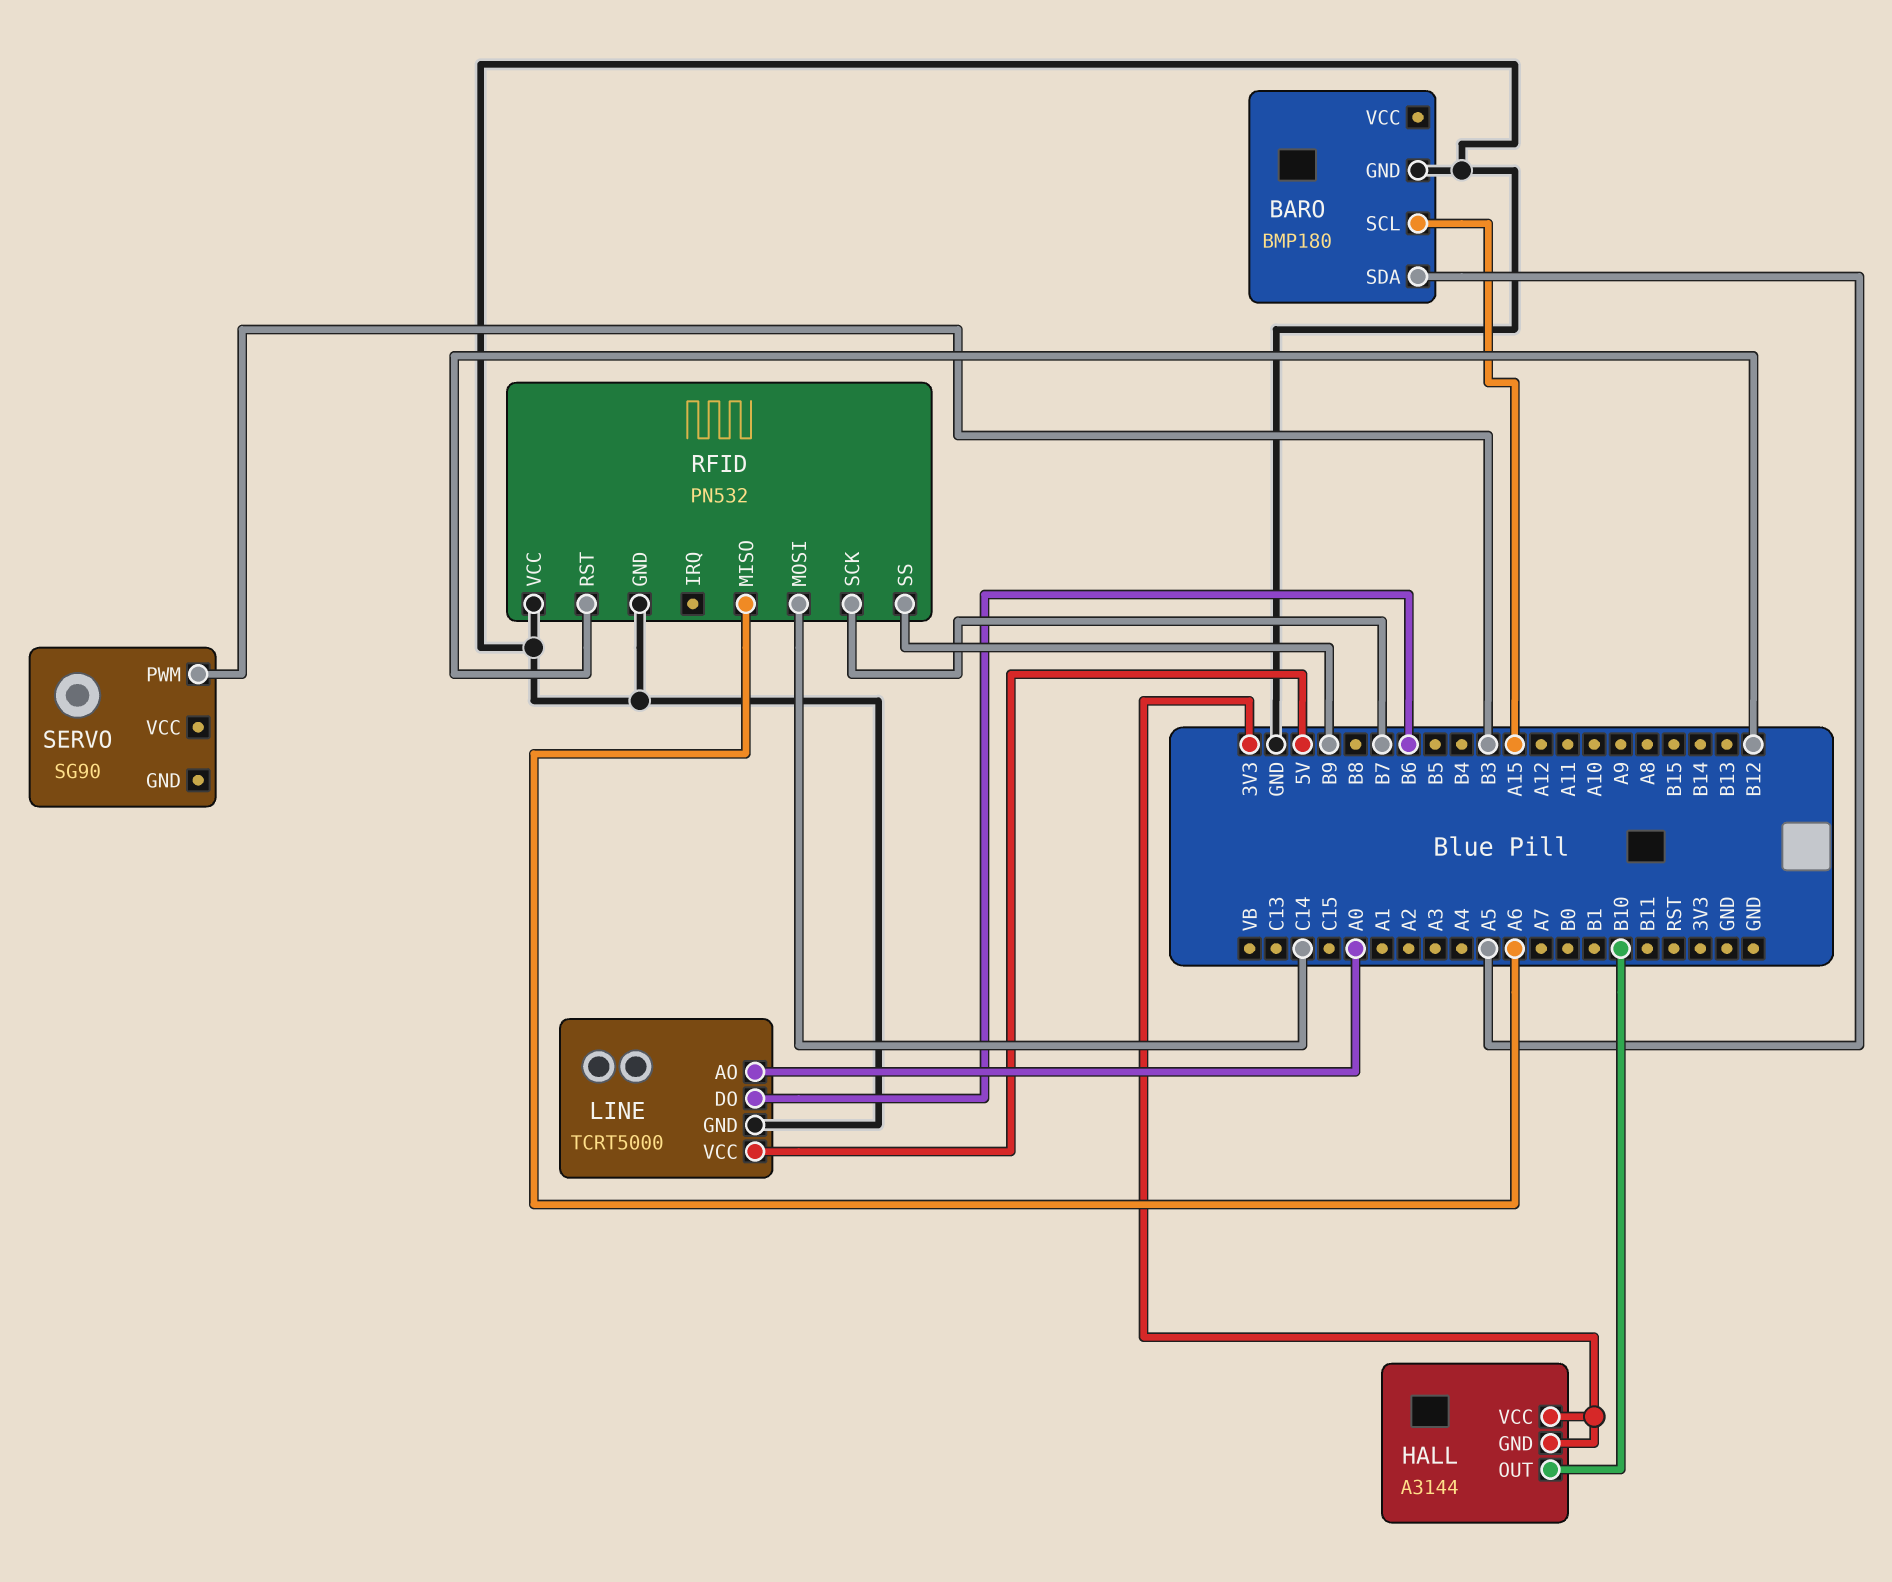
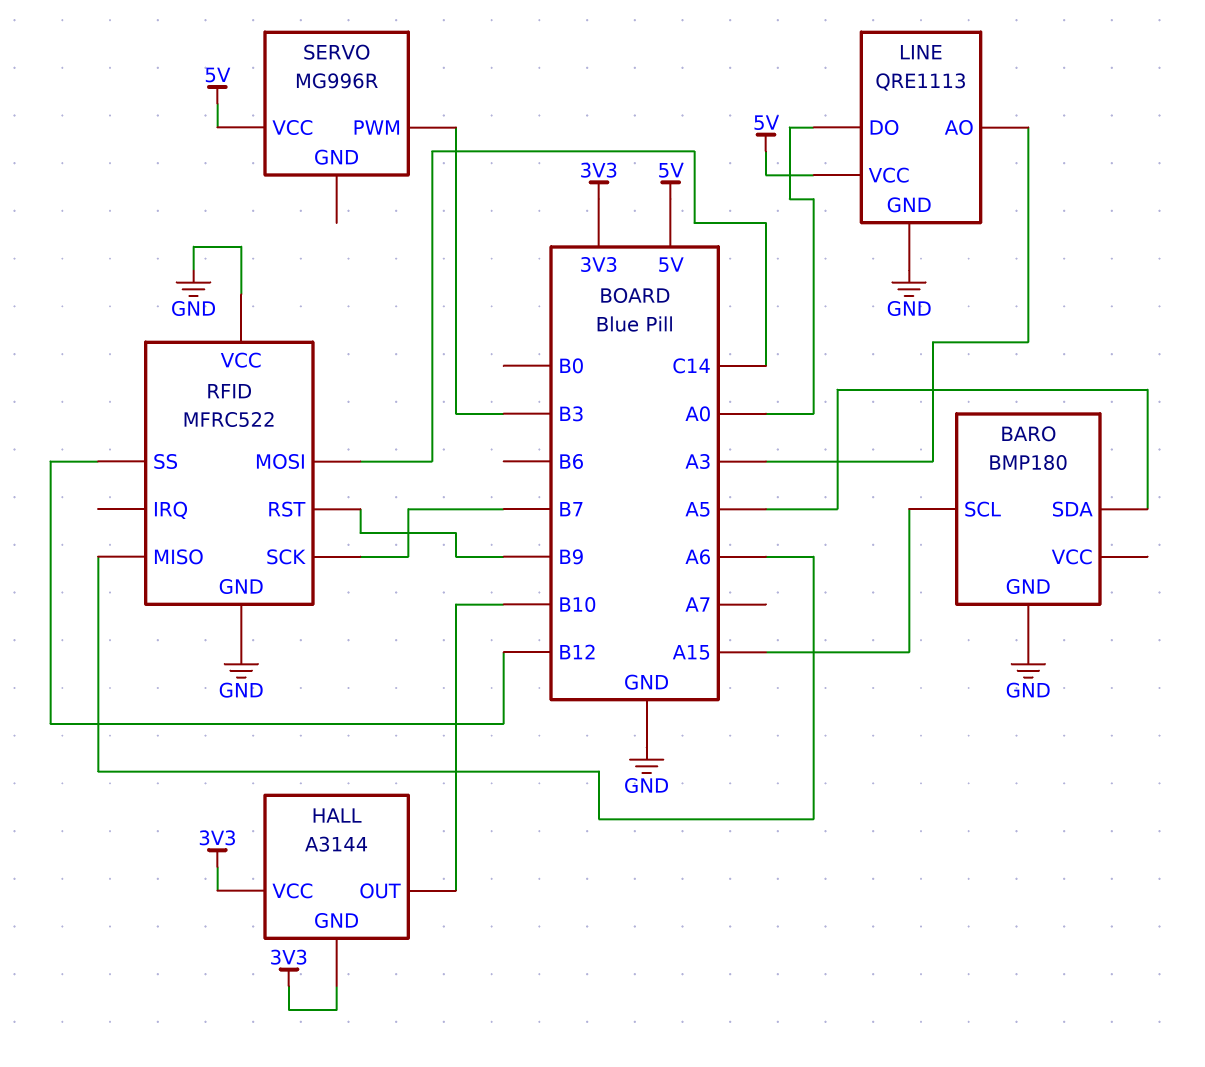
LINE: TCRT5000 -> QRE1113
LINE pin AO: A0 -> A3
LINE pin DO: B6 -> A0
RFID: PN532 -> MFRC522
RFID pin RST: B12 -> B9
RFID pin SS: B9 -> B12
SERVO: SG90 -> MG996R
SERVO pin VCC: none -> 5V

